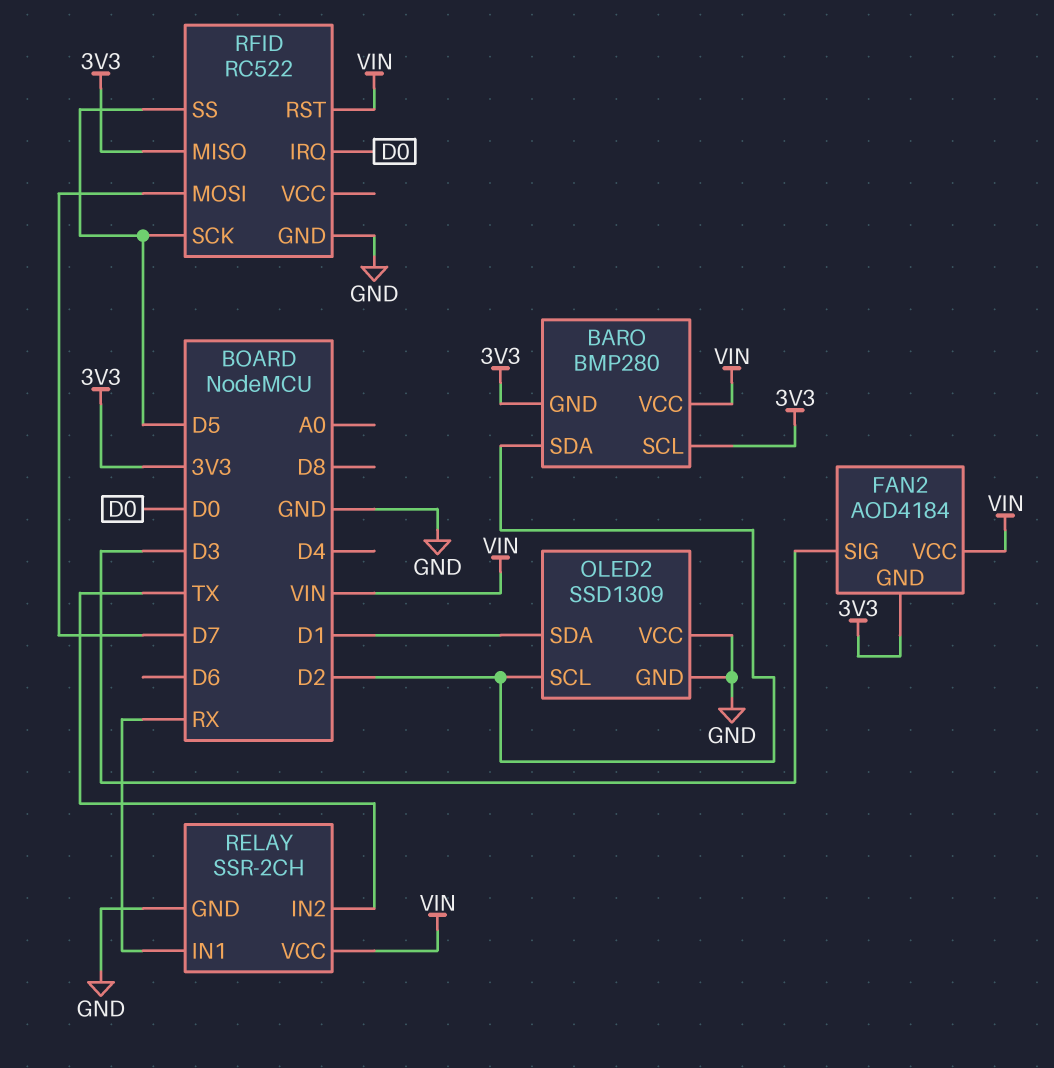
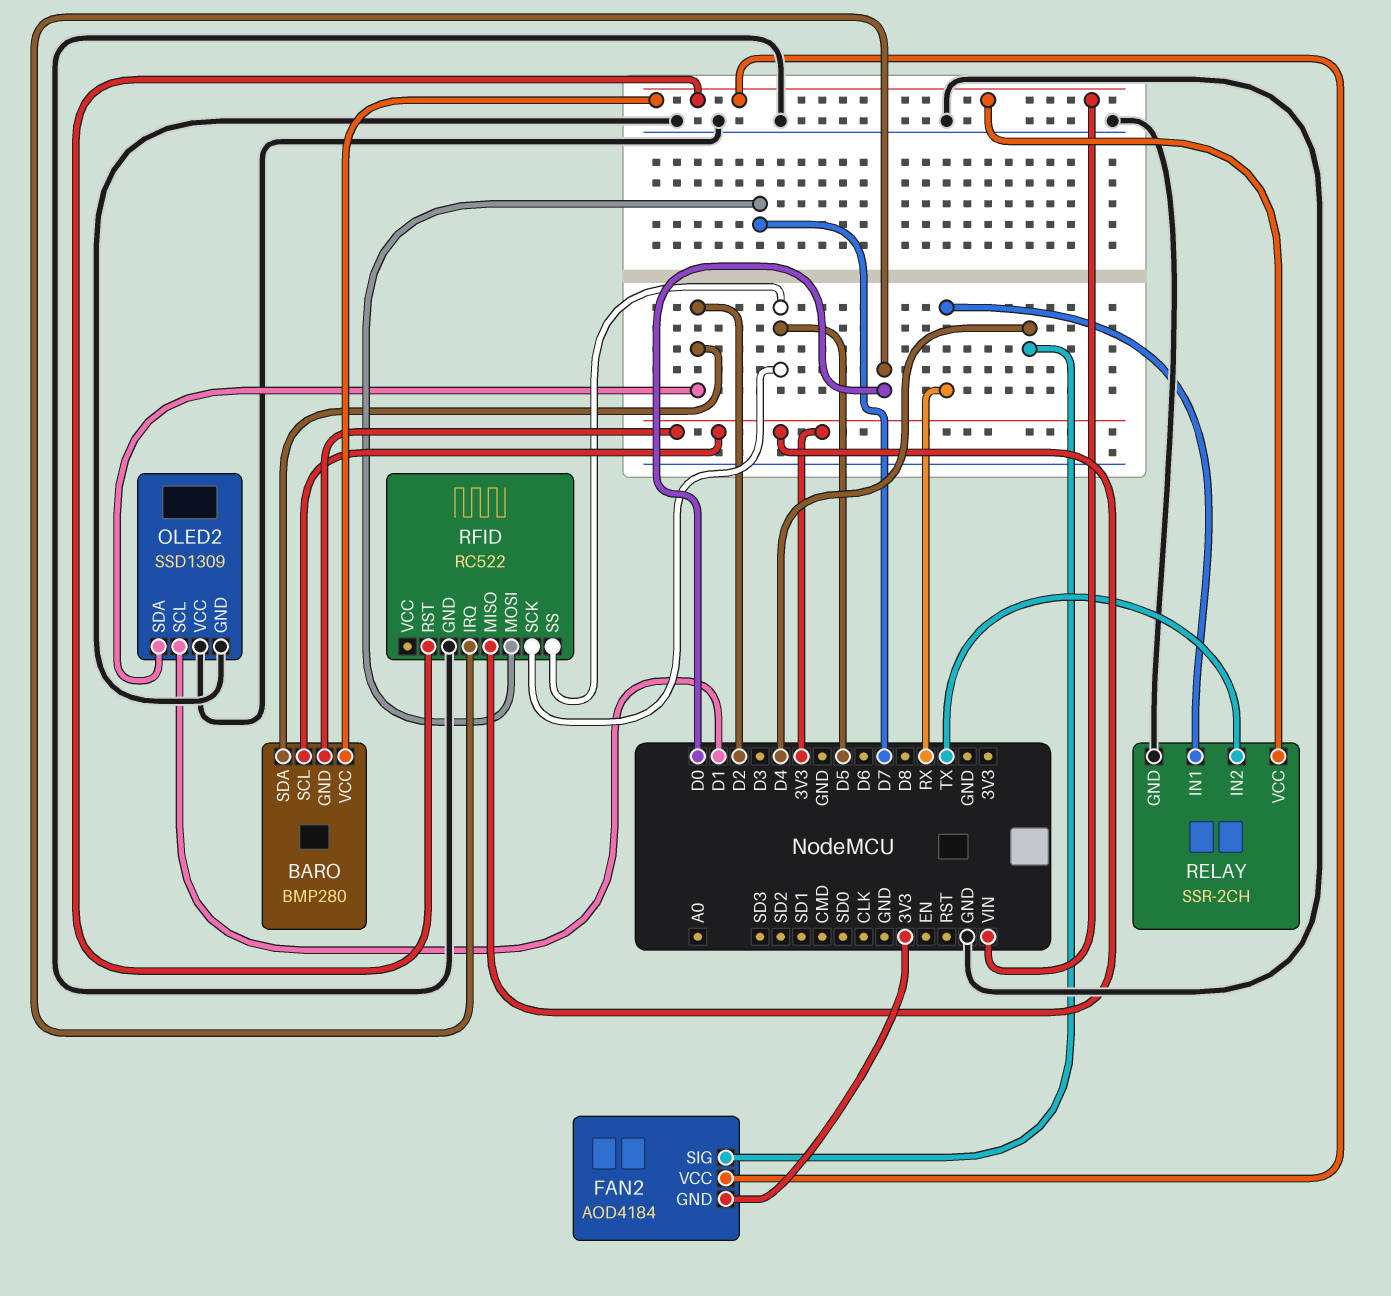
FAN2 pin SIG: D3 -> D4
OLED2 pin SCL: D2 -> D1
OLED2 pin SDA: D1 -> D2

